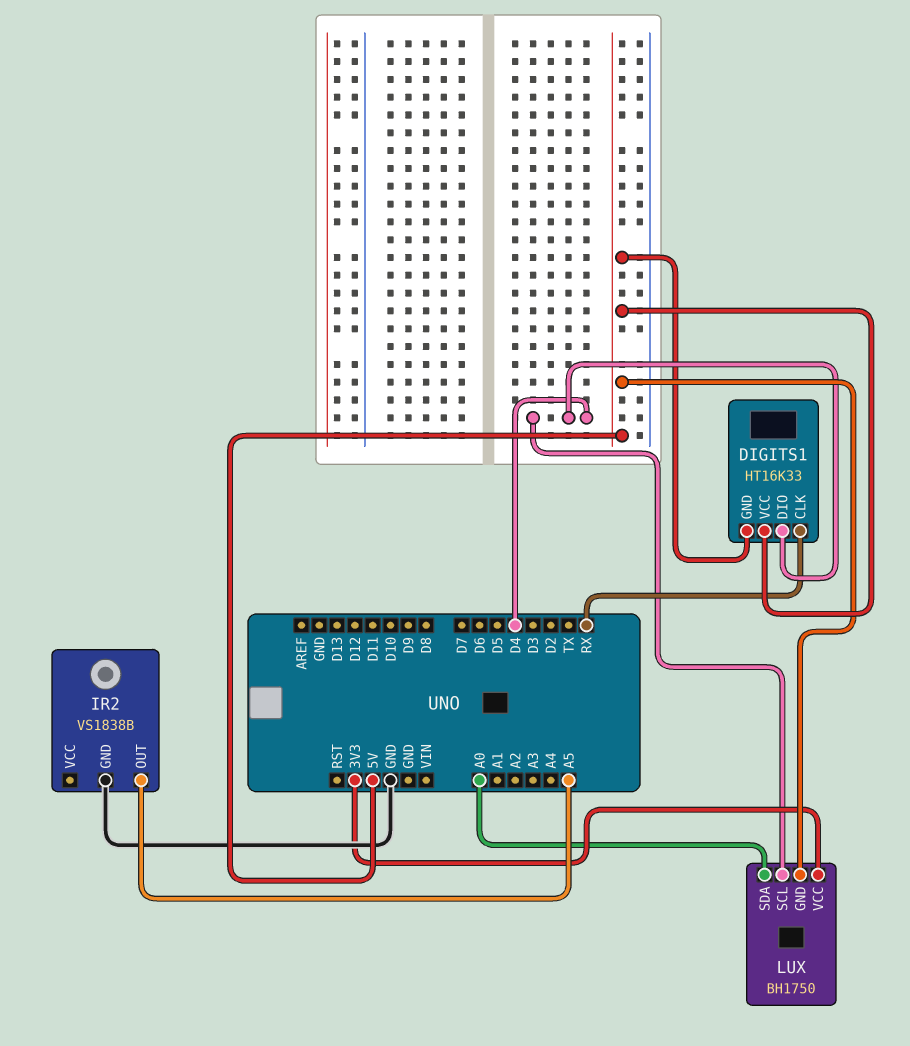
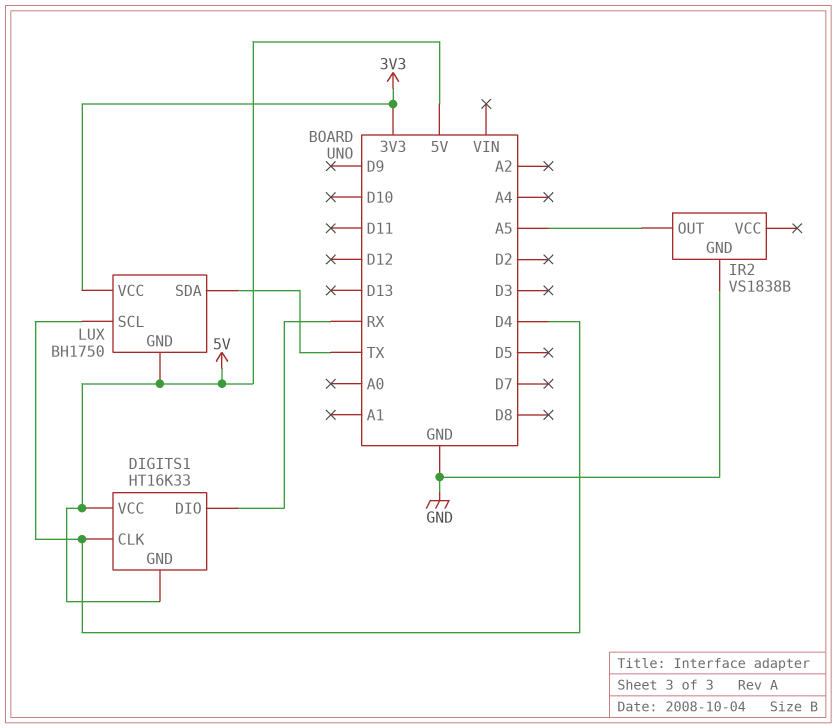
DIGITS1 pin CLK: RX -> D4
DIGITS1 pin DIO: D4 -> RX
LUX pin SDA: A0 -> TX

